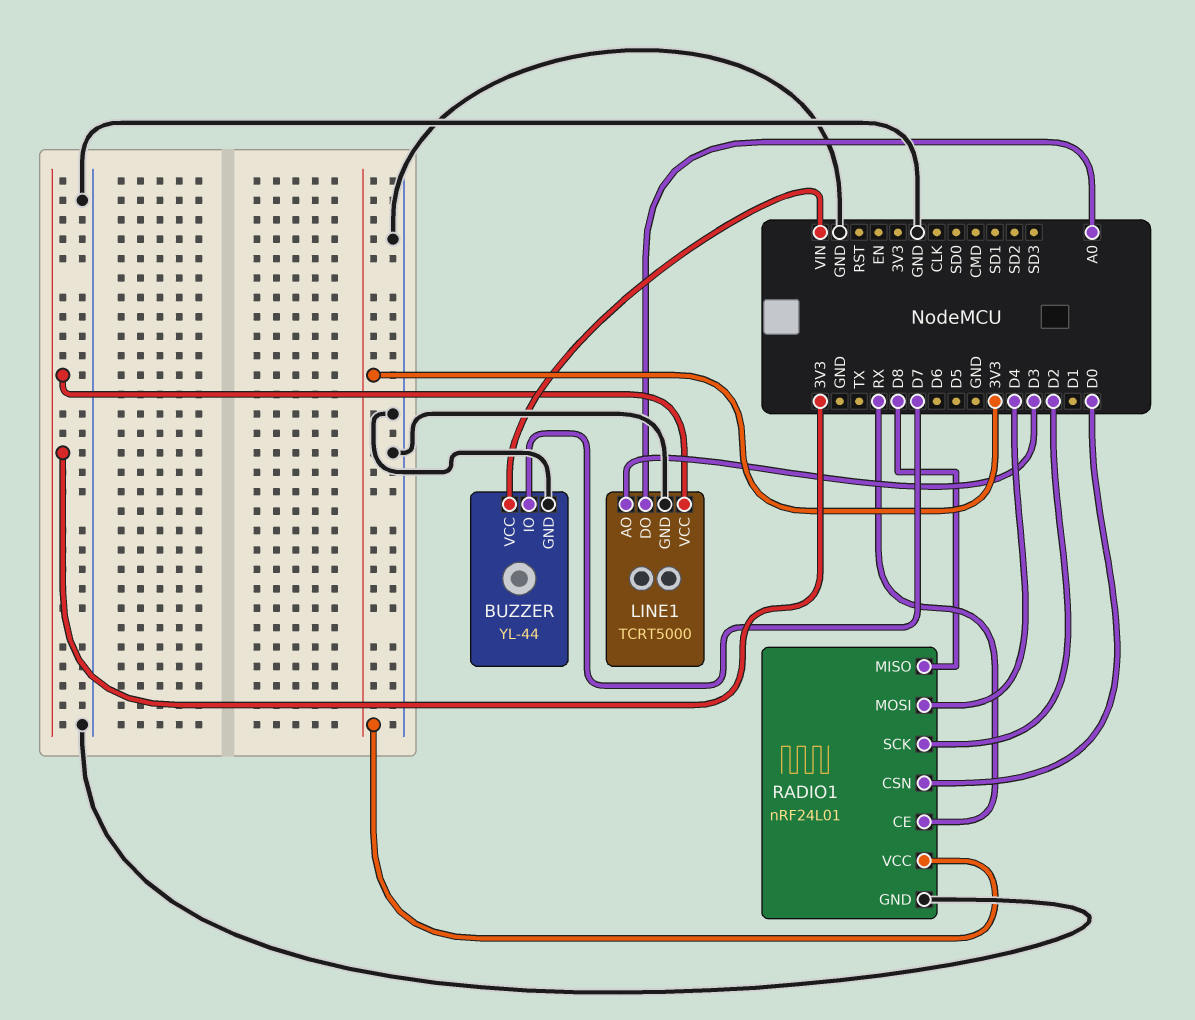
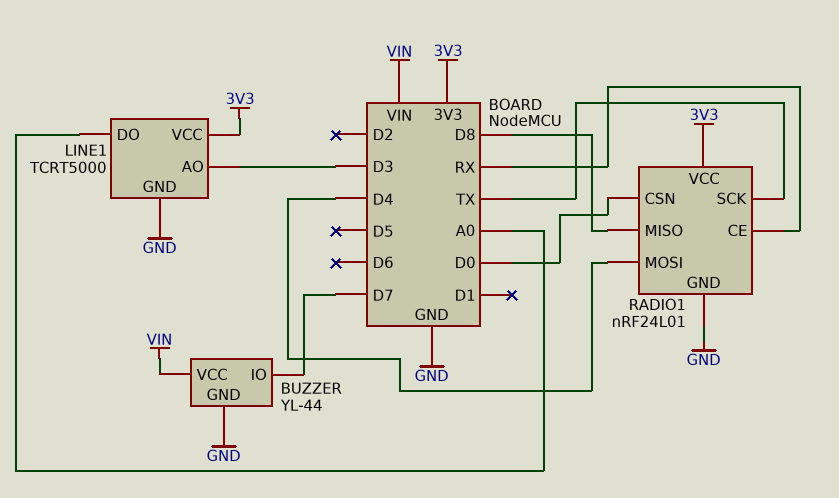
RADIO1 pin SCK: D2 -> TX

